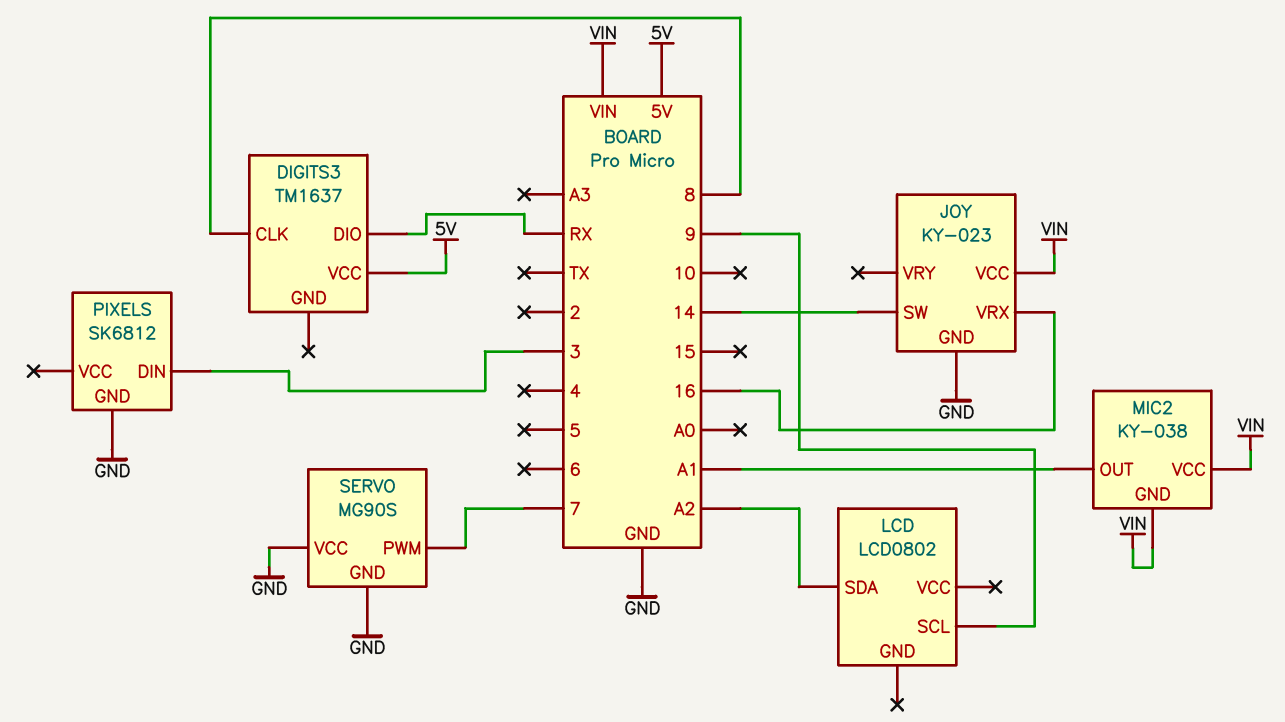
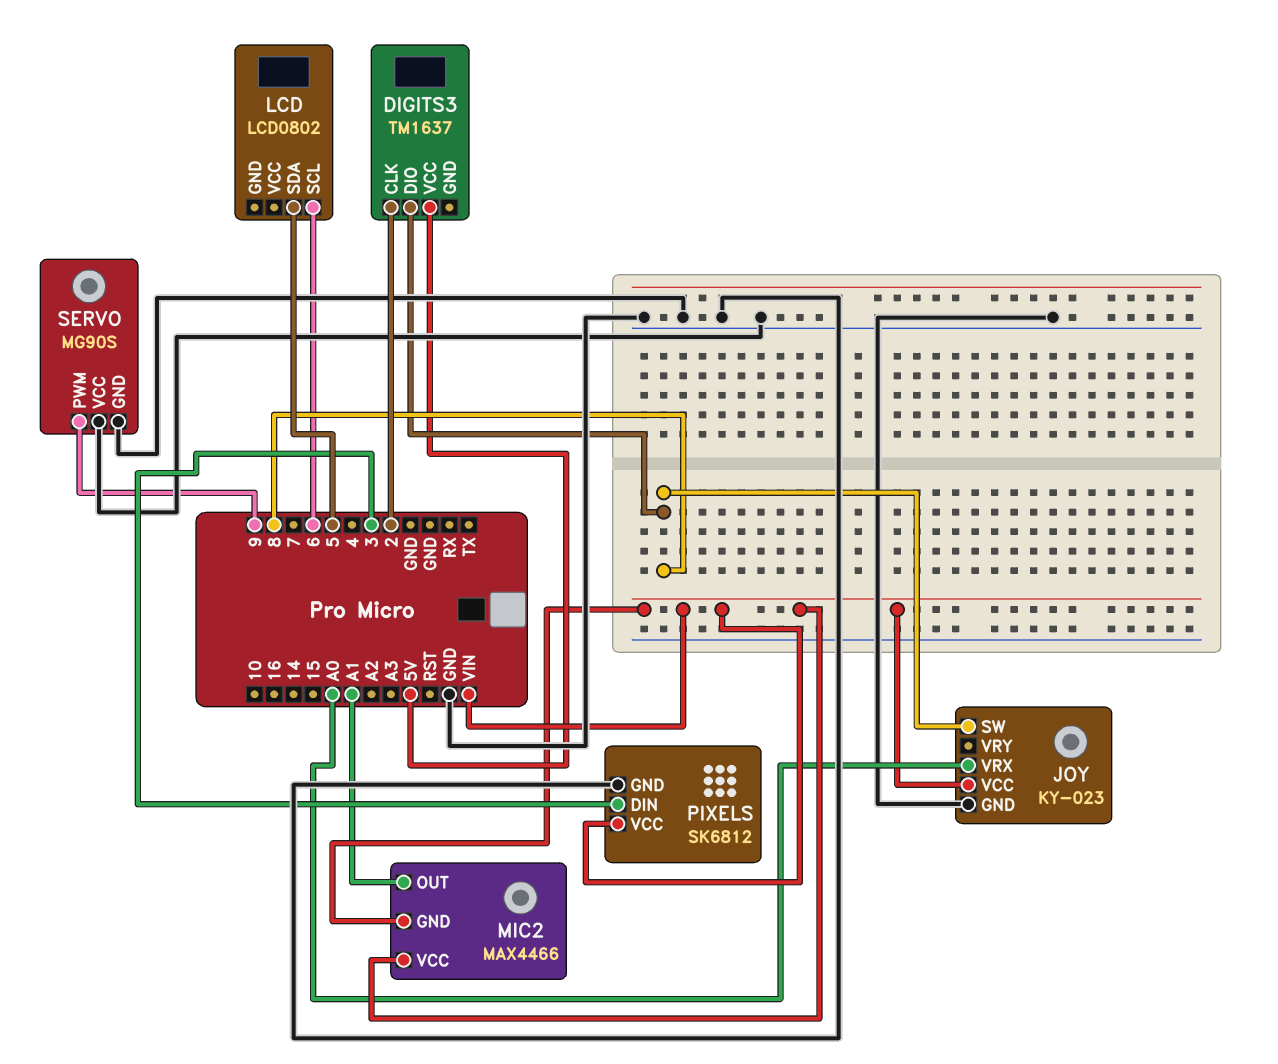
DIGITS3 pin CLK: 8 -> 2
DIGITS3 pin DIO: RX -> 8
JOY pin SW: 14 -> 8
JOY pin VRX: 16 -> A0
LCD pin SCL: 9 -> 6
LCD pin SDA: A2 -> 5
MIC2: KY-038 -> MAX4466
PIXELS pin VCC: none -> VIN
SERVO pin PWM: 7 -> 9

